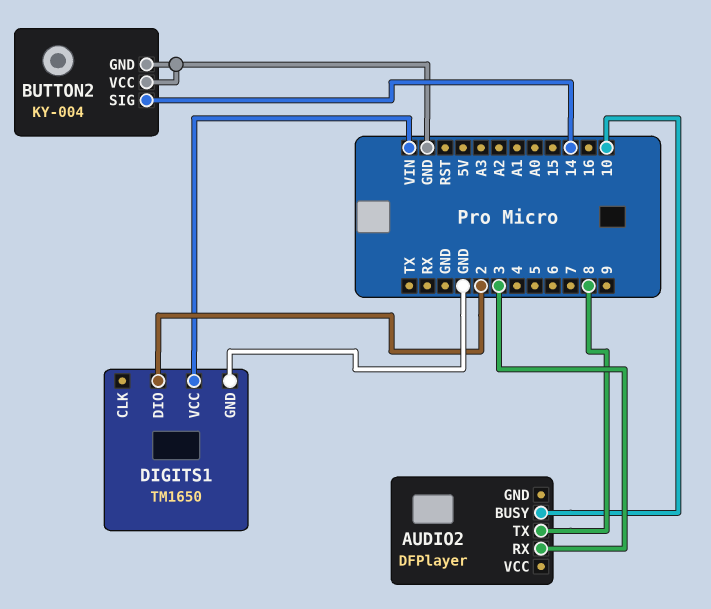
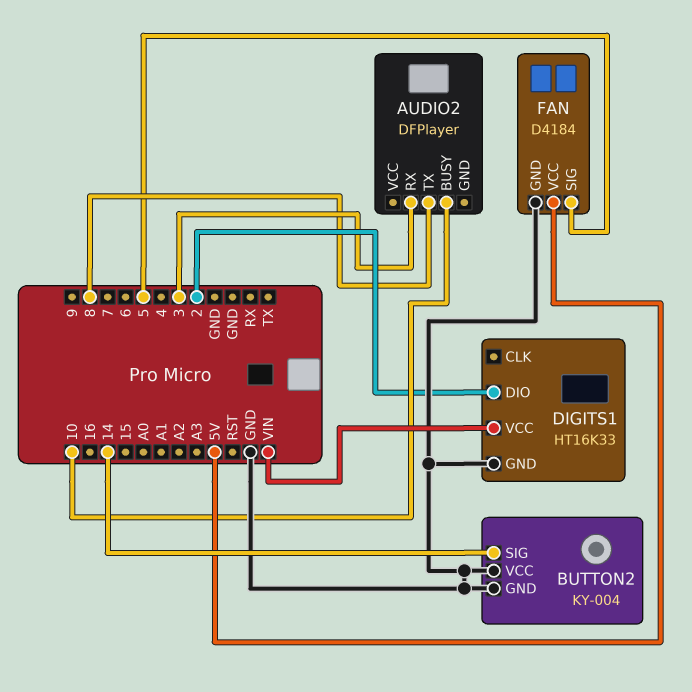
DIGITS1: TM1650 -> HT16K33
FAN: none -> D4184
FAN pin GND: none -> GND
FAN pin SIG: none -> 5
FAN pin VCC: none -> 5V

